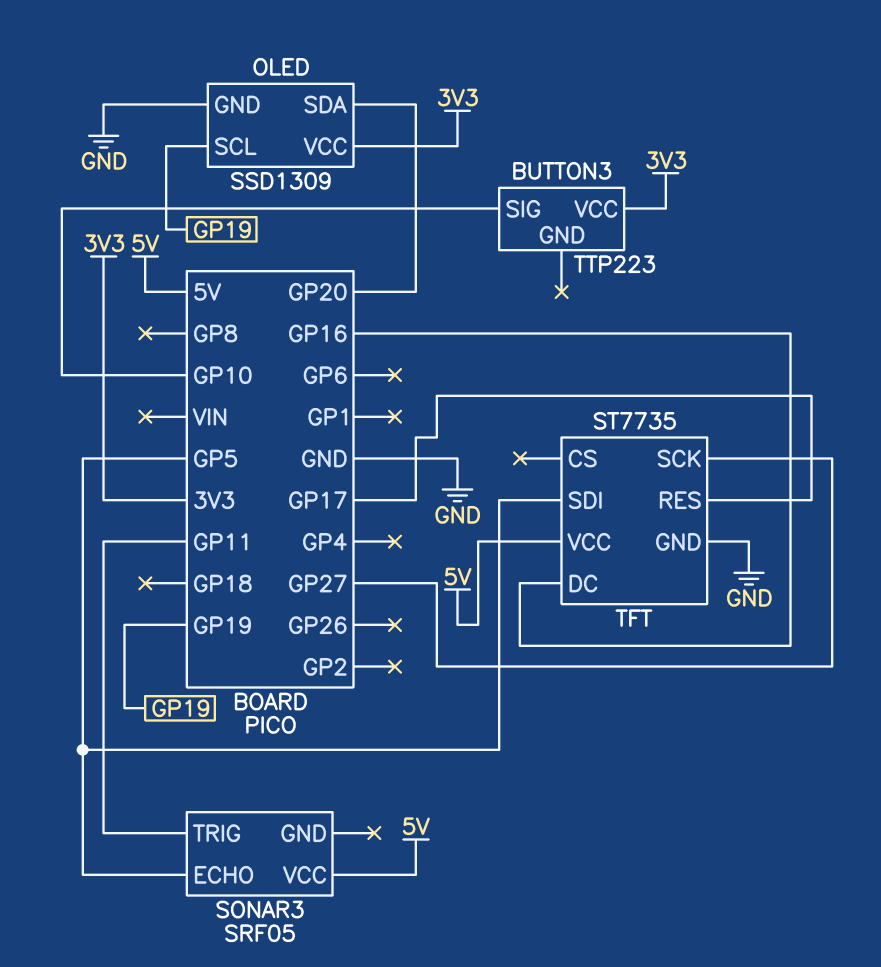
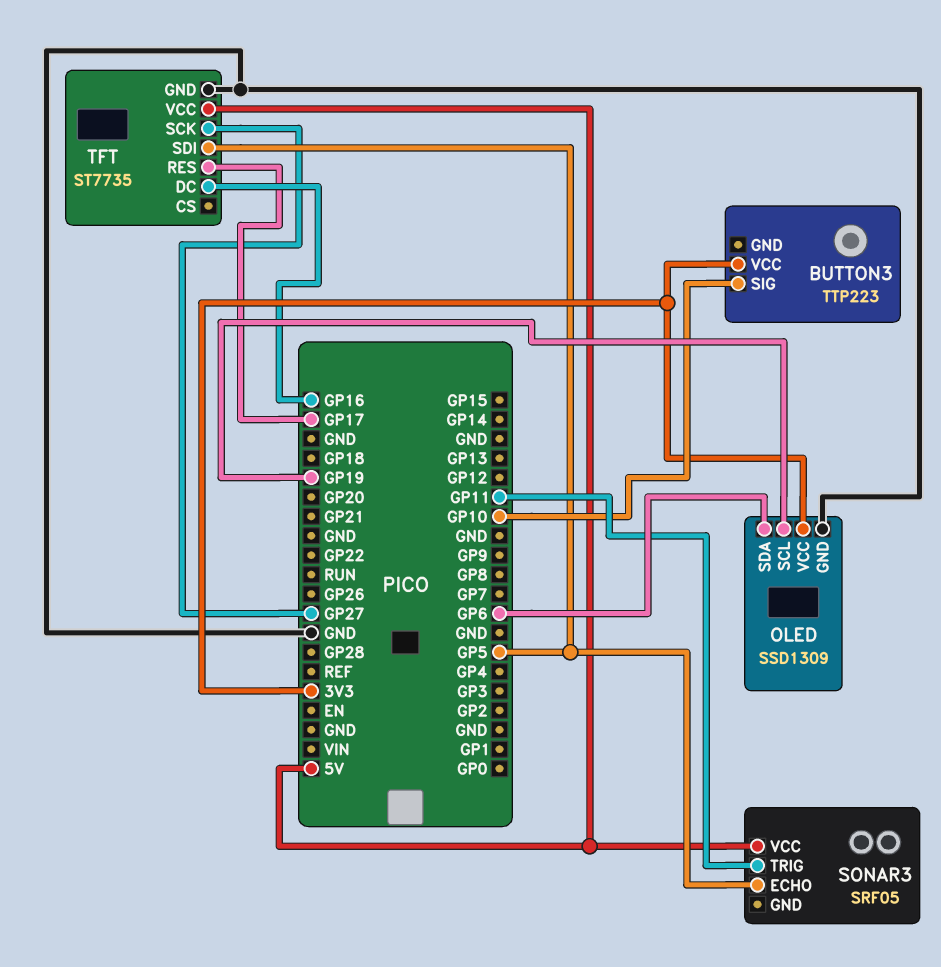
OLED pin SDA: GP20 -> GP6

